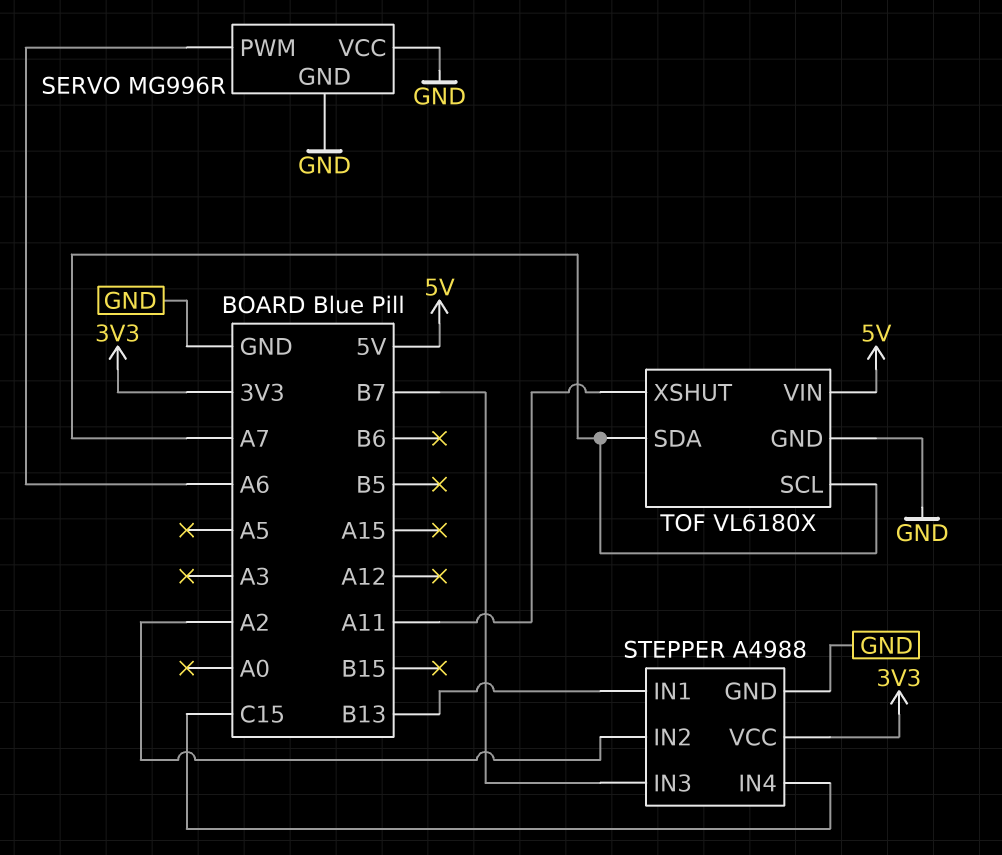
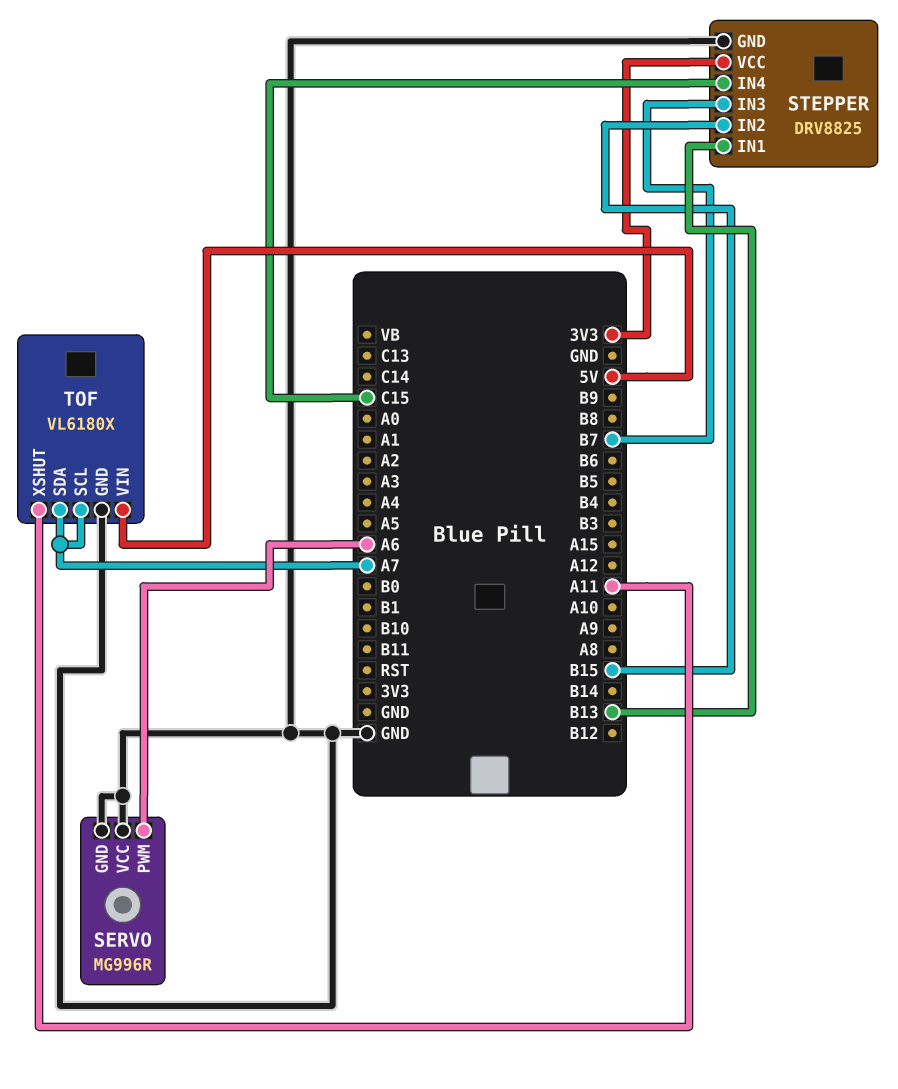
STEPPER: A4988 -> DRV8825
STEPPER pin IN2: A2 -> B15

